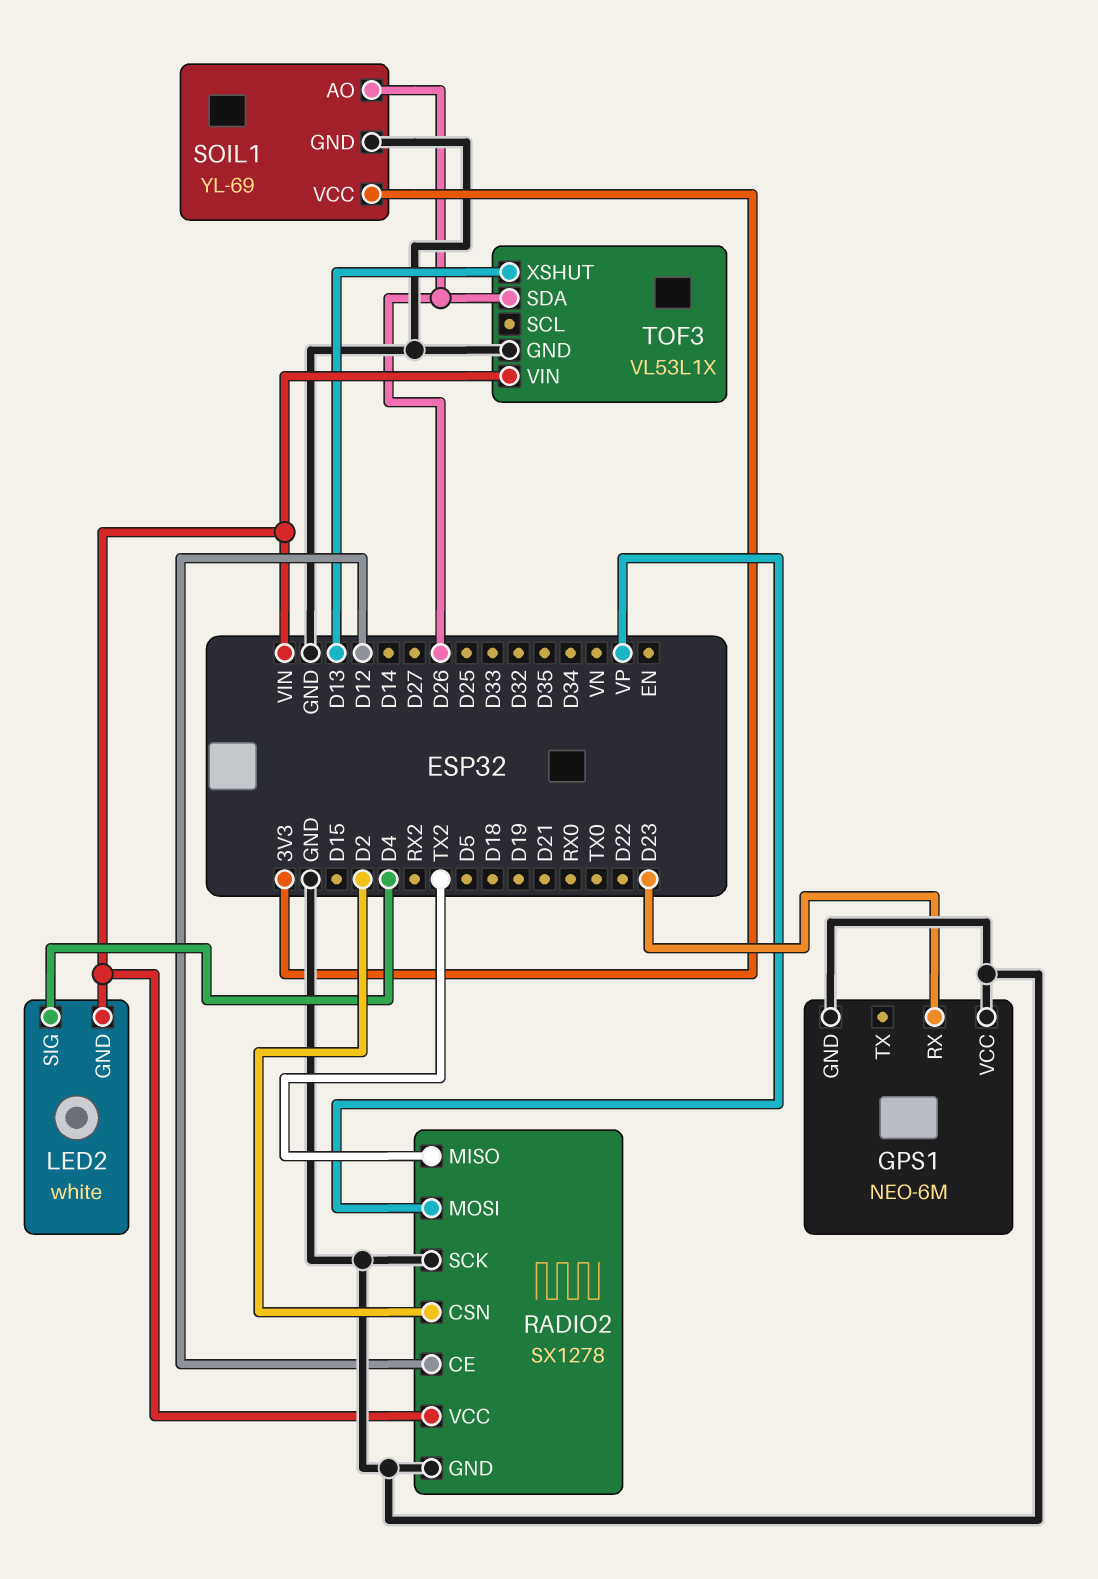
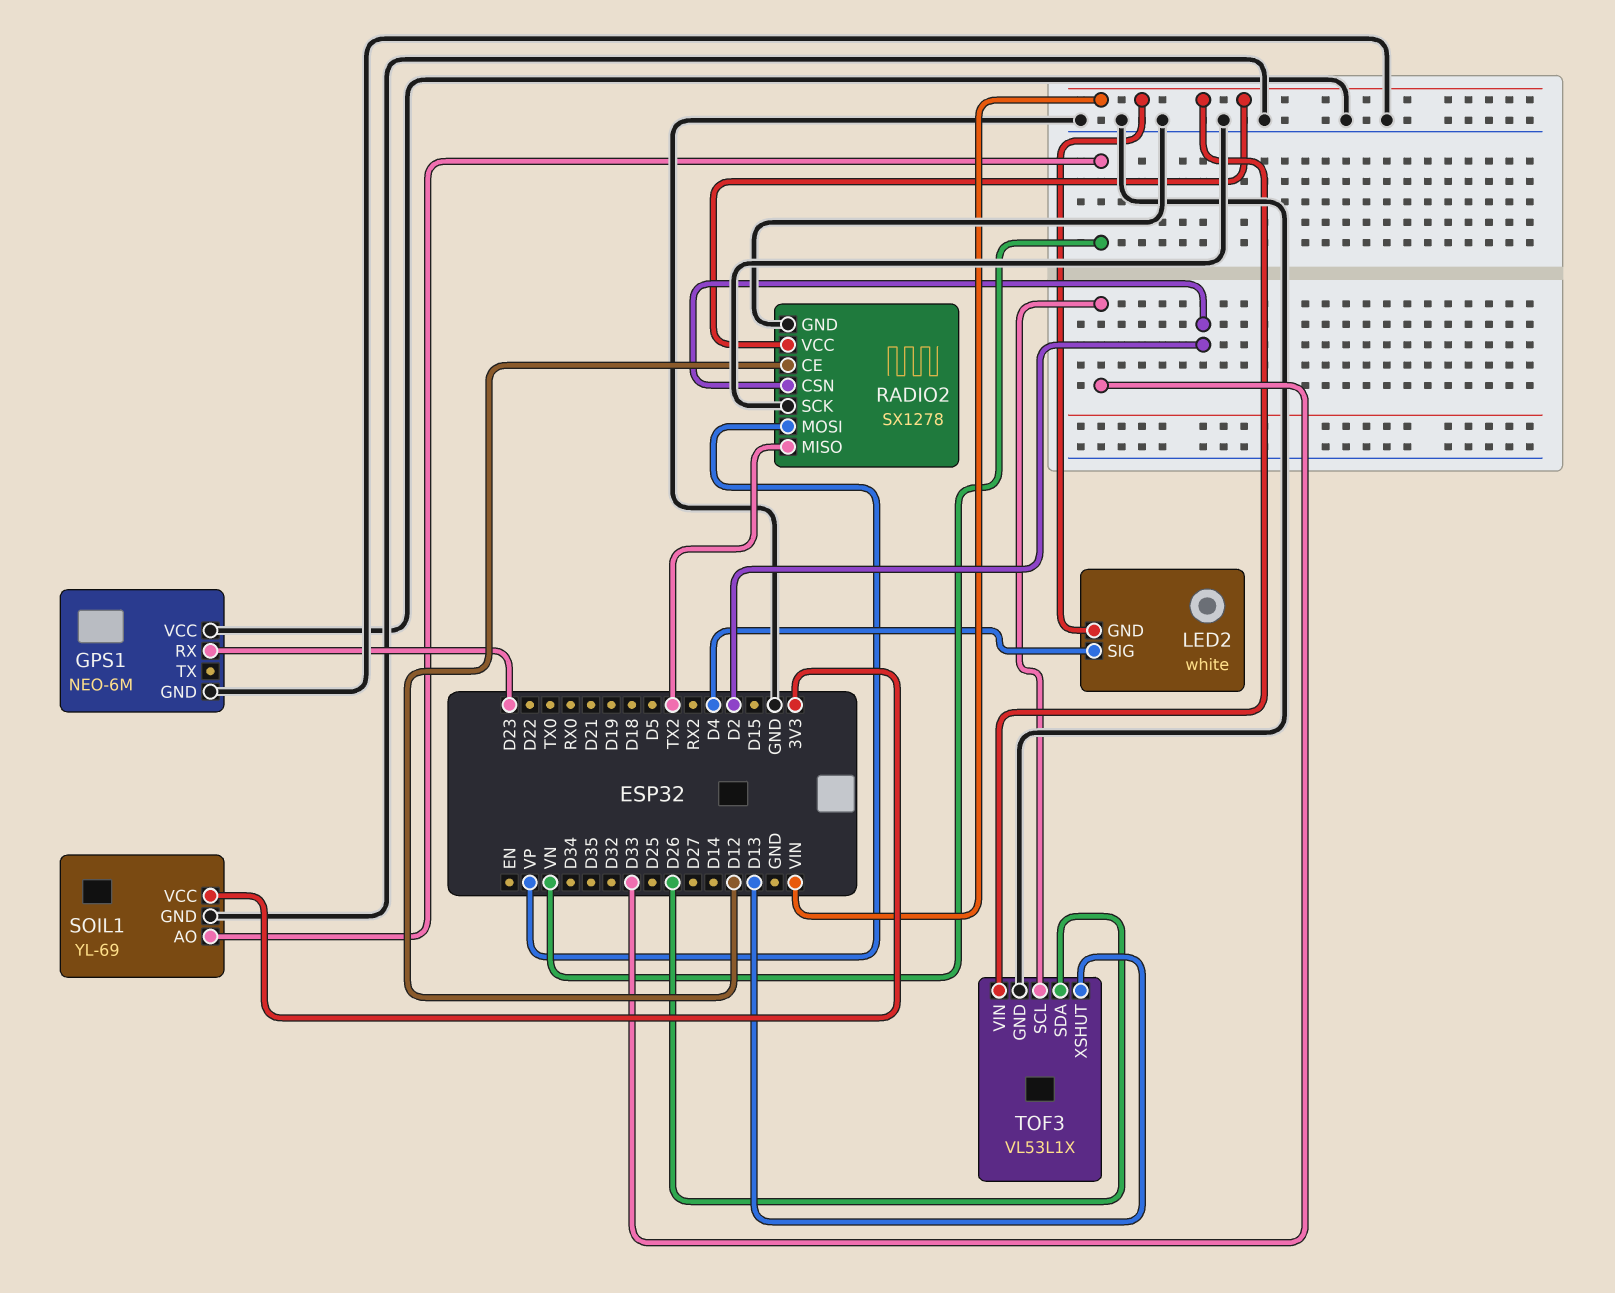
SOIL1 pin AO: D26 -> VN
TOF3 pin SCL: none -> D33

